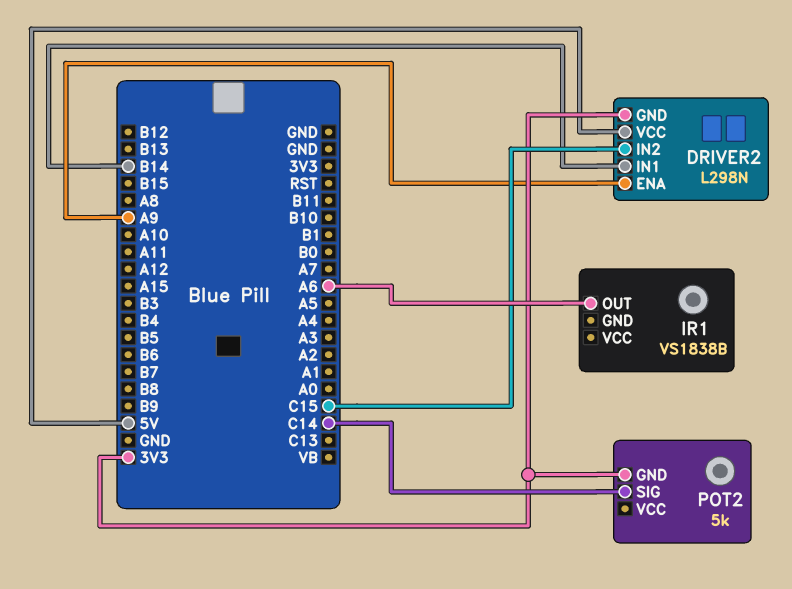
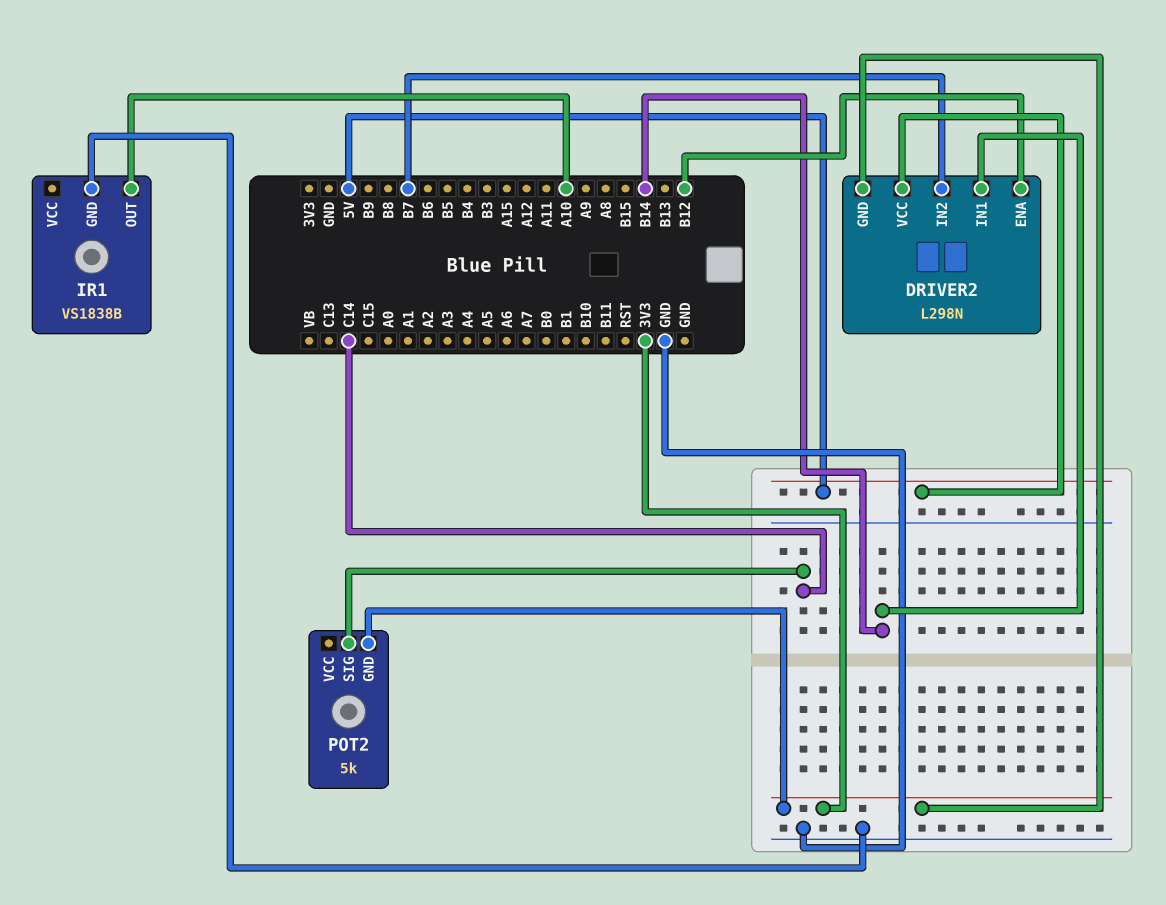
DRIVER2 pin ENA: A9 -> B12
DRIVER2 pin IN2: C15 -> B7
IR1 pin GND: none -> GND
IR1 pin OUT: A6 -> A10

